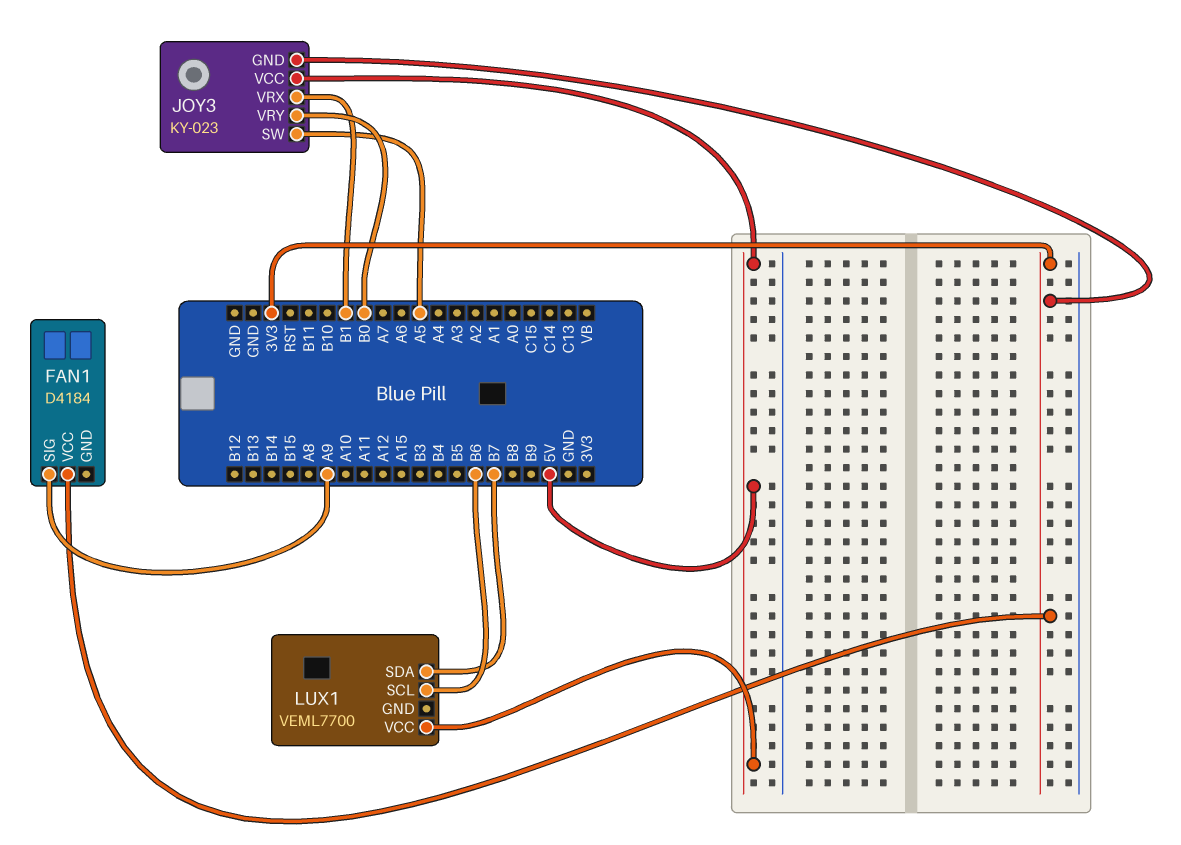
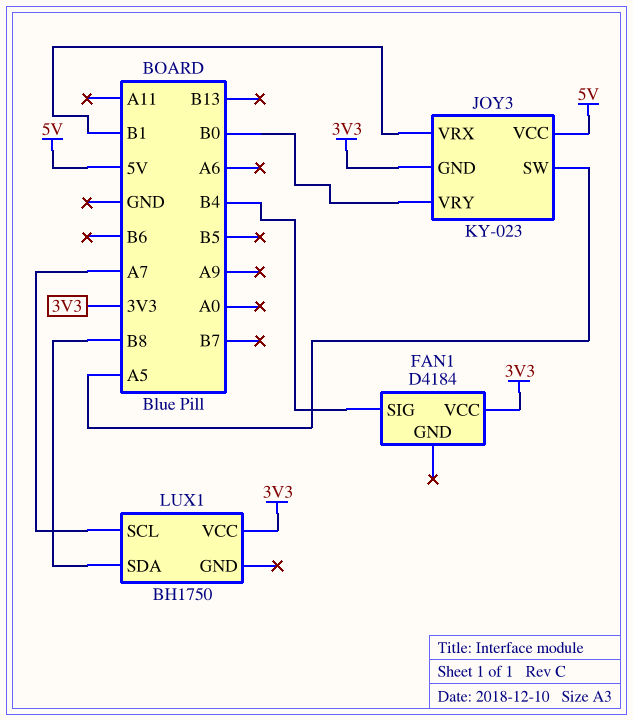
FAN1 pin SIG: A9 -> B4
LUX1: VEML7700 -> BH1750
LUX1 pin SCL: B6 -> A7
LUX1 pin SDA: B7 -> B8
LUX1 pin VCC: 5V -> 3V3

